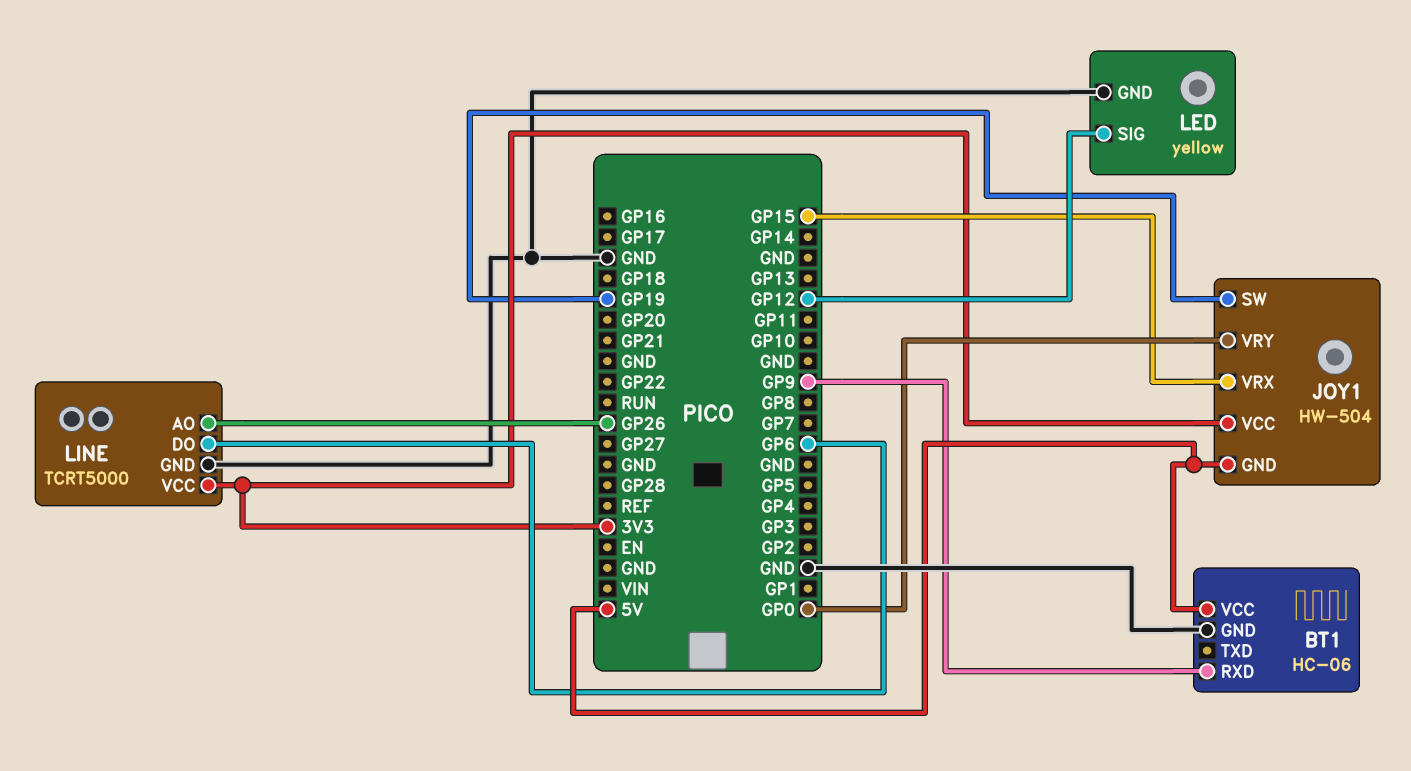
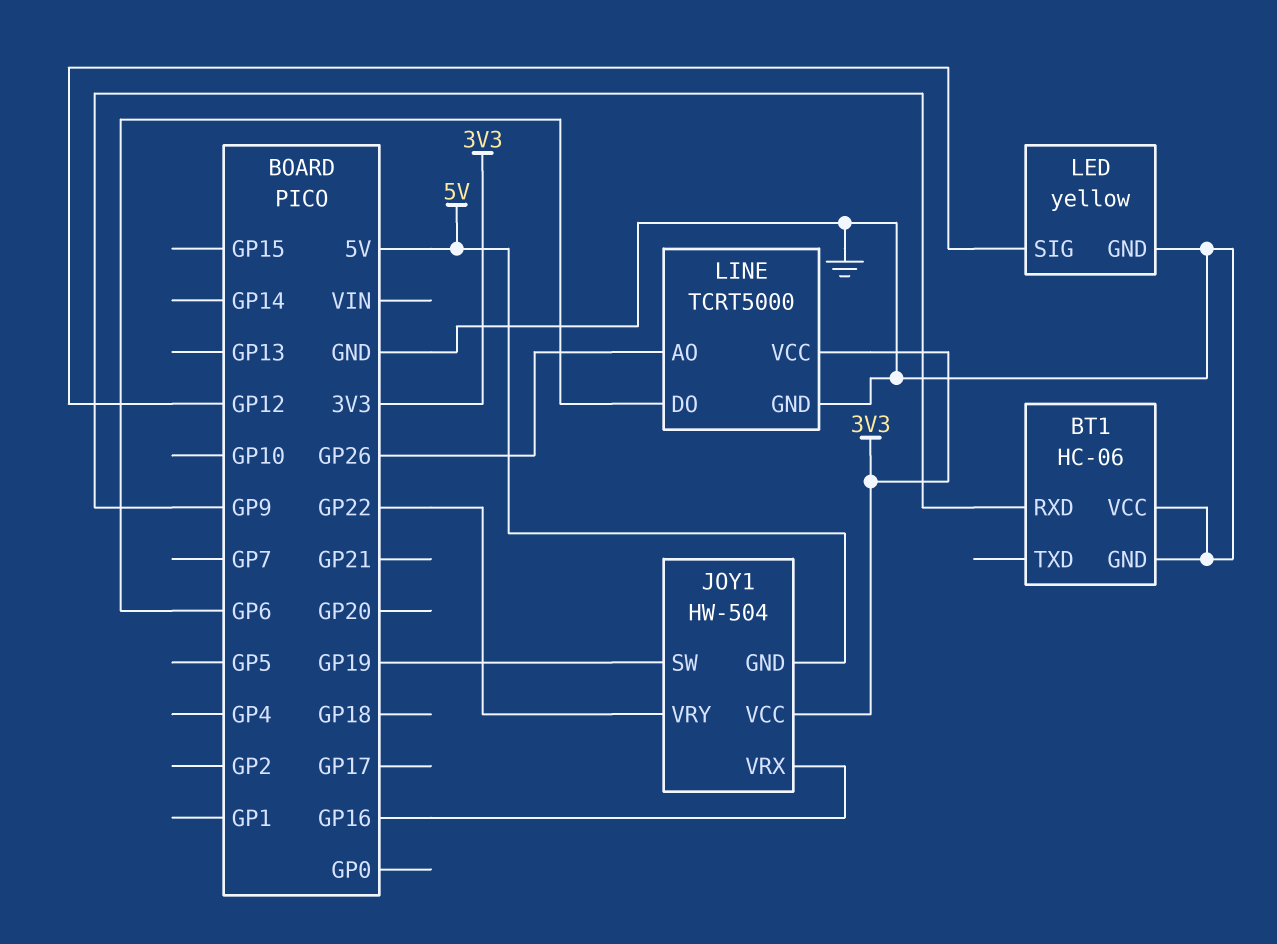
BT1 pin VCC: 5V -> GND
JOY1 pin VRX: GP15 -> GP16
JOY1 pin VRY: GP0 -> GP22

